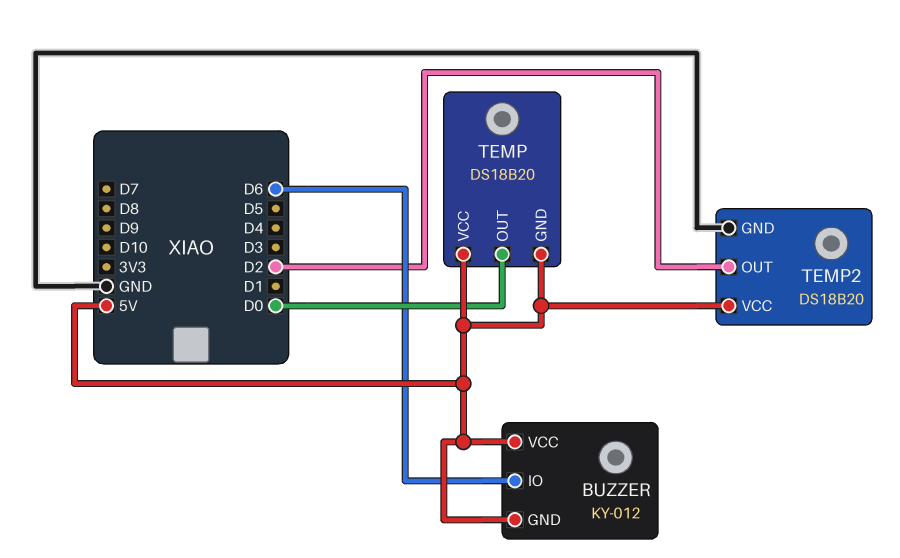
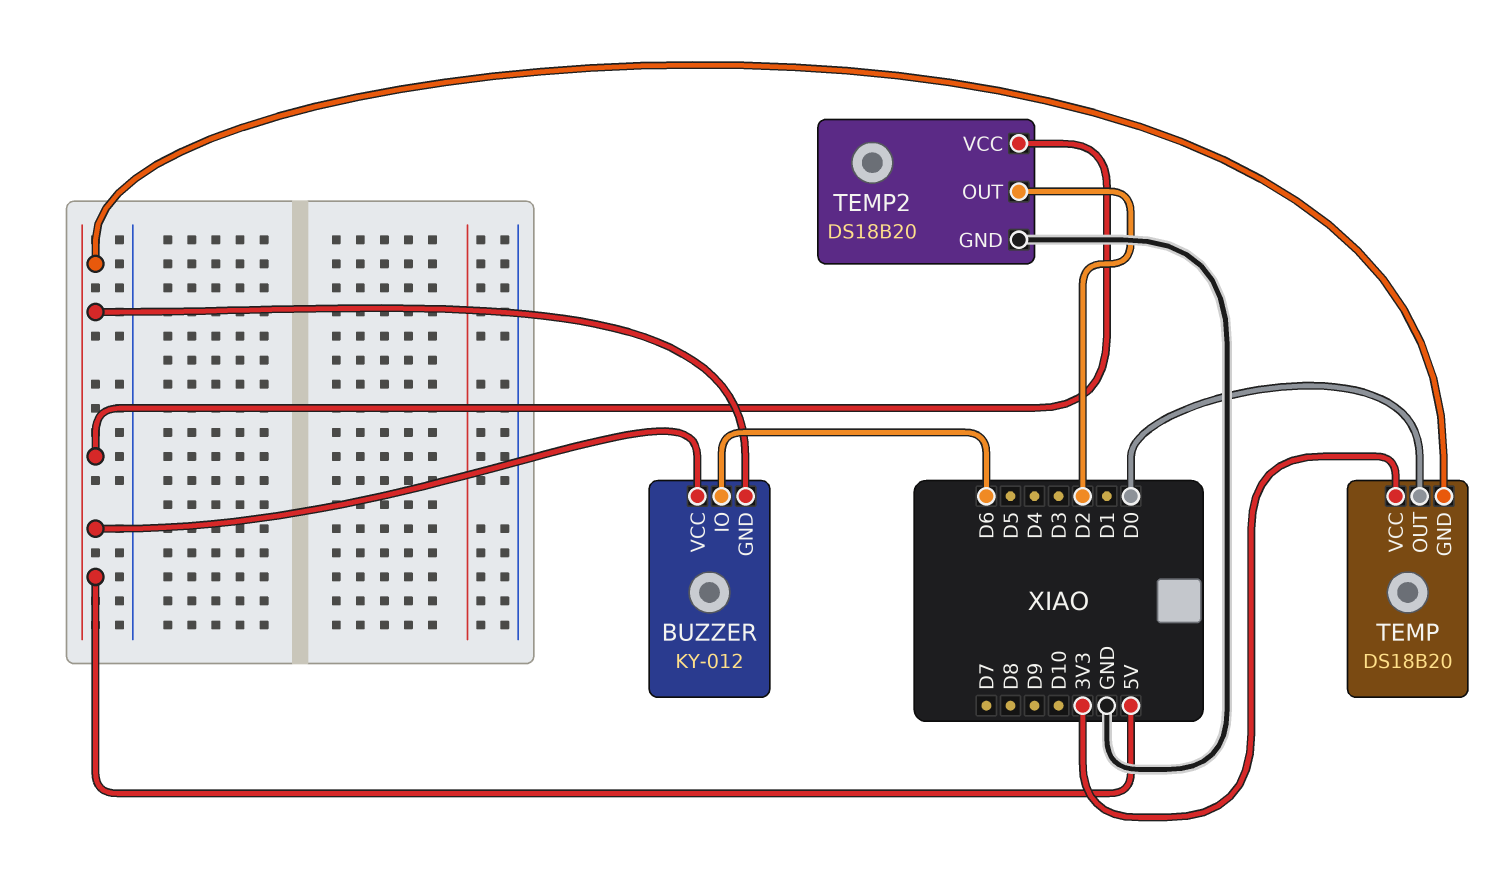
TEMP pin VCC: 5V -> 3V3

